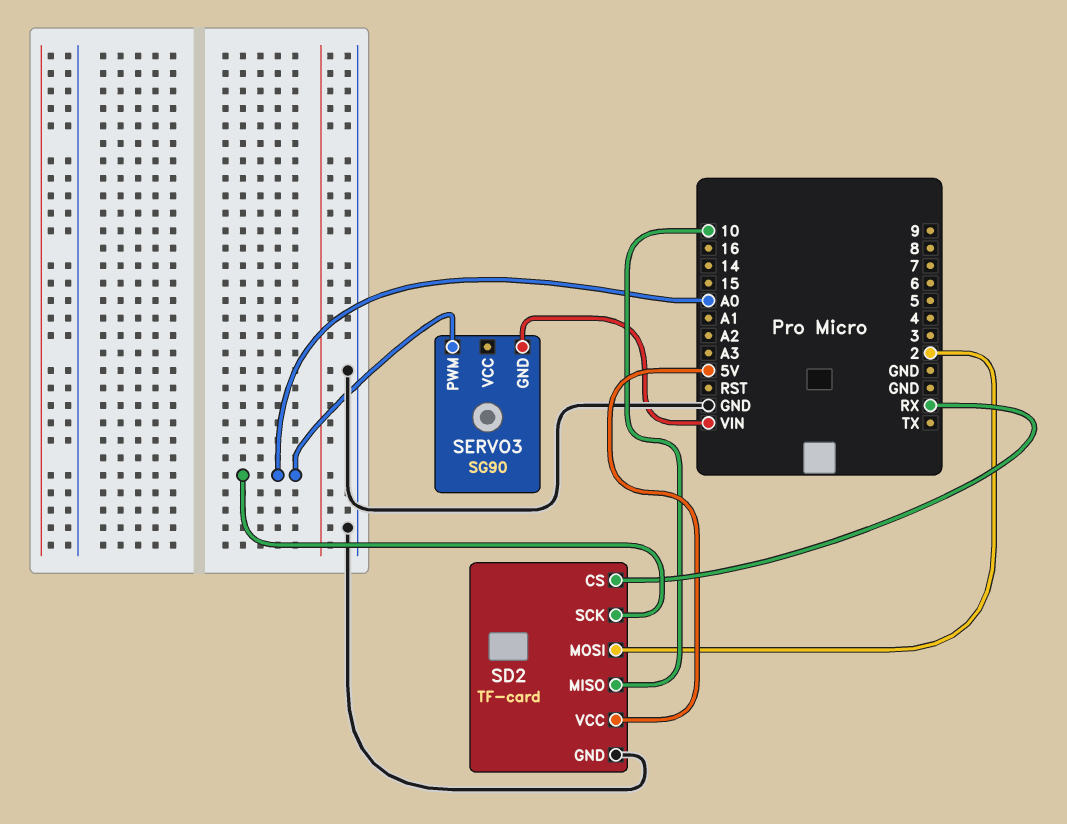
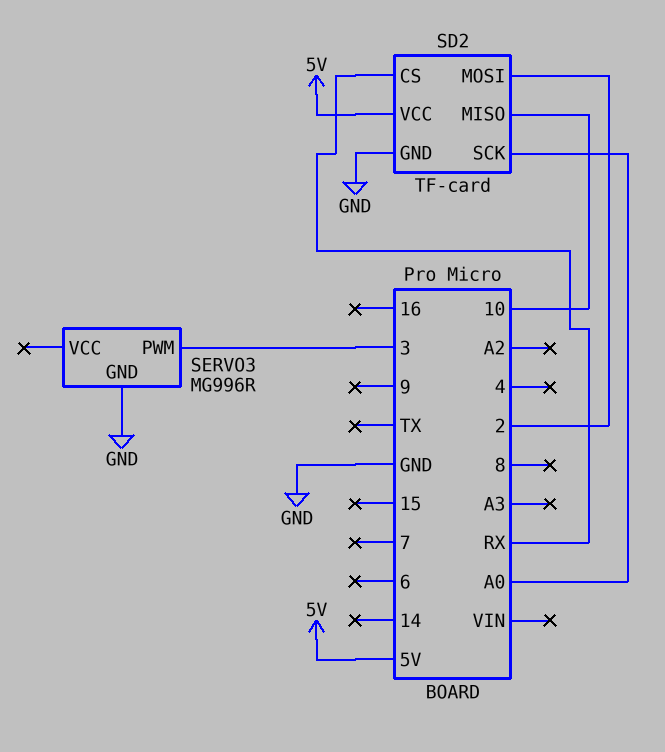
SERVO3: SG90 -> MG996R
SERVO3 pin GND: VIN -> GND
SERVO3 pin PWM: A0 -> 3

